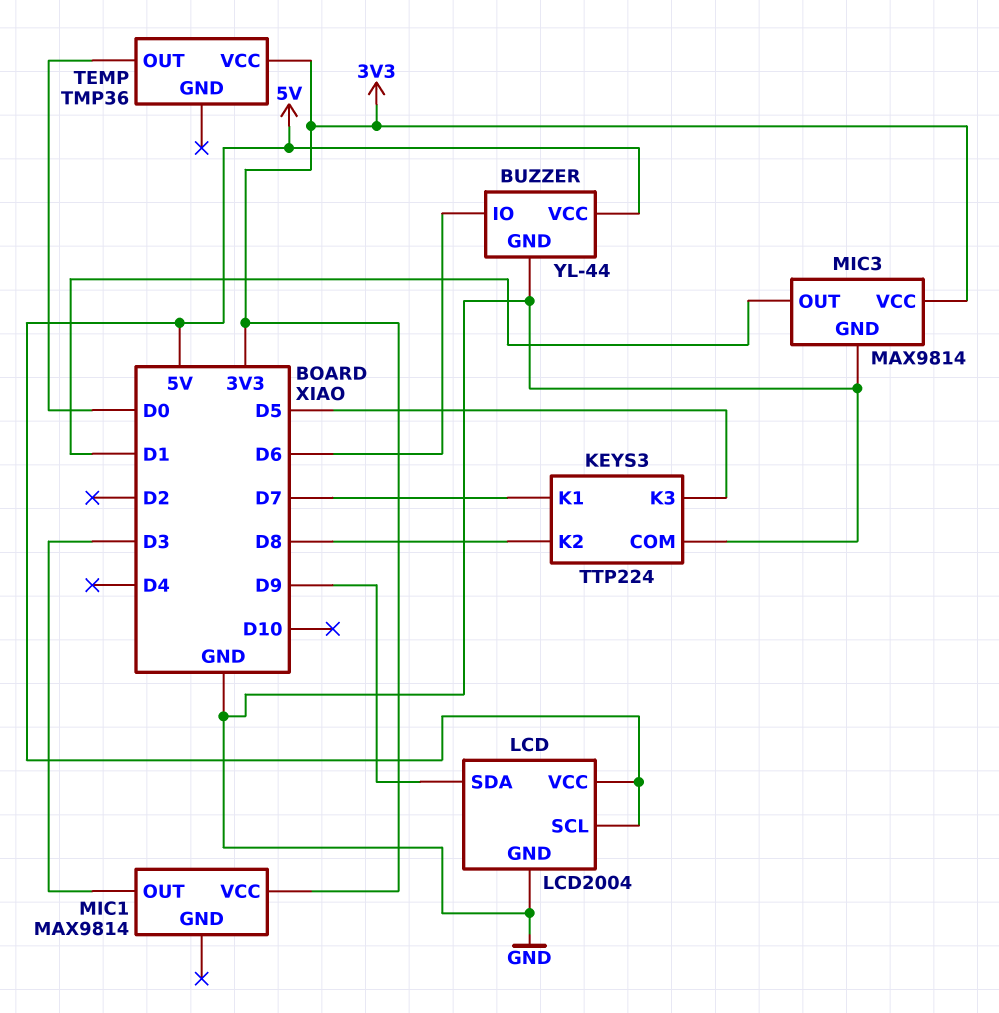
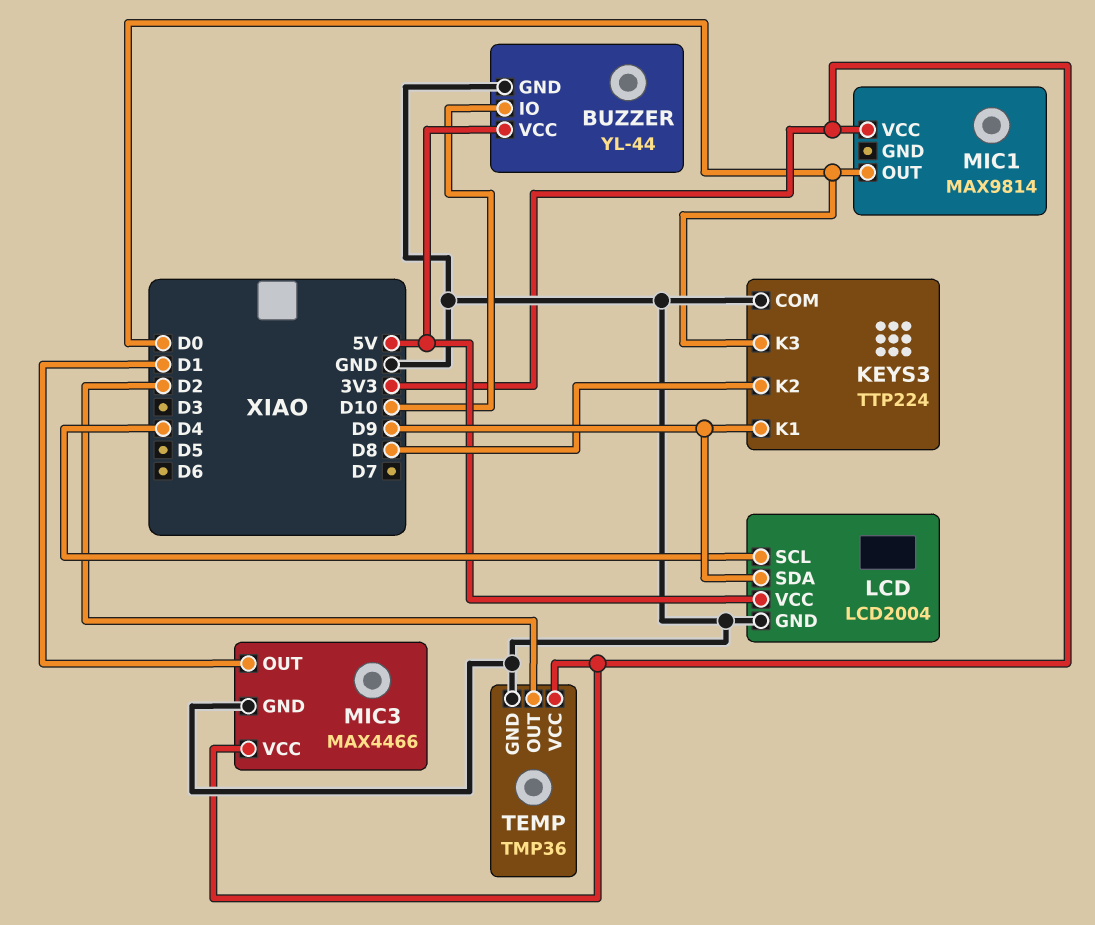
BUZZER pin IO: D6 -> D10
KEYS3 pin K1: D7 -> D9
KEYS3 pin K3: D5 -> D0
LCD pin SCL: 5V -> D4
MIC1 pin OUT: D3 -> D0
MIC3: MAX9814 -> MAX4466
TEMP pin GND: none -> GND
TEMP pin OUT: D0 -> D2

